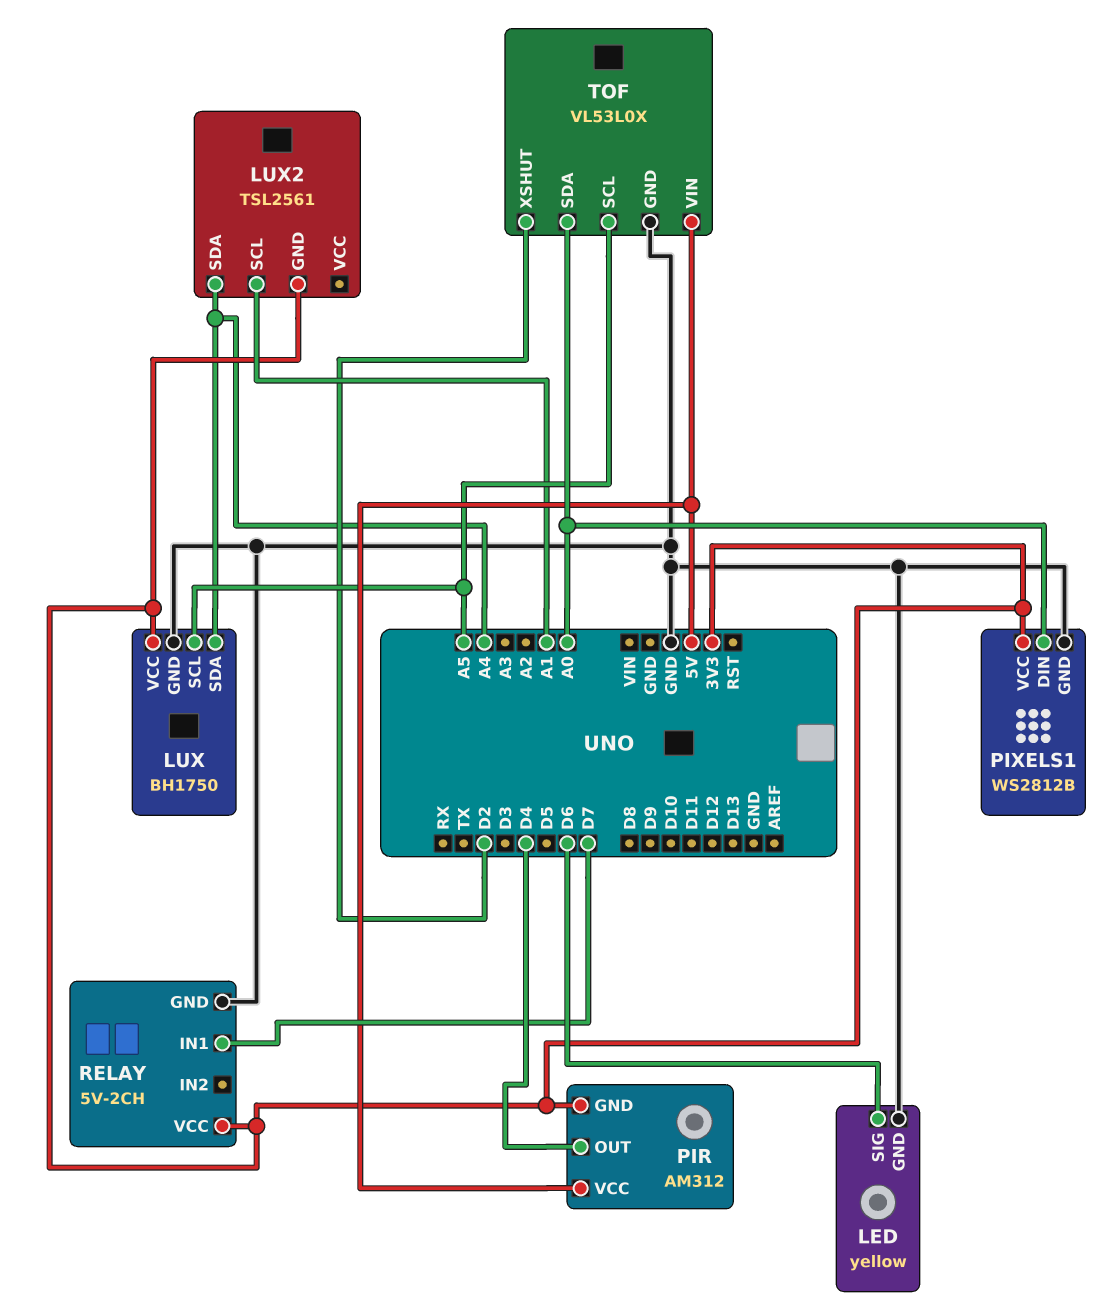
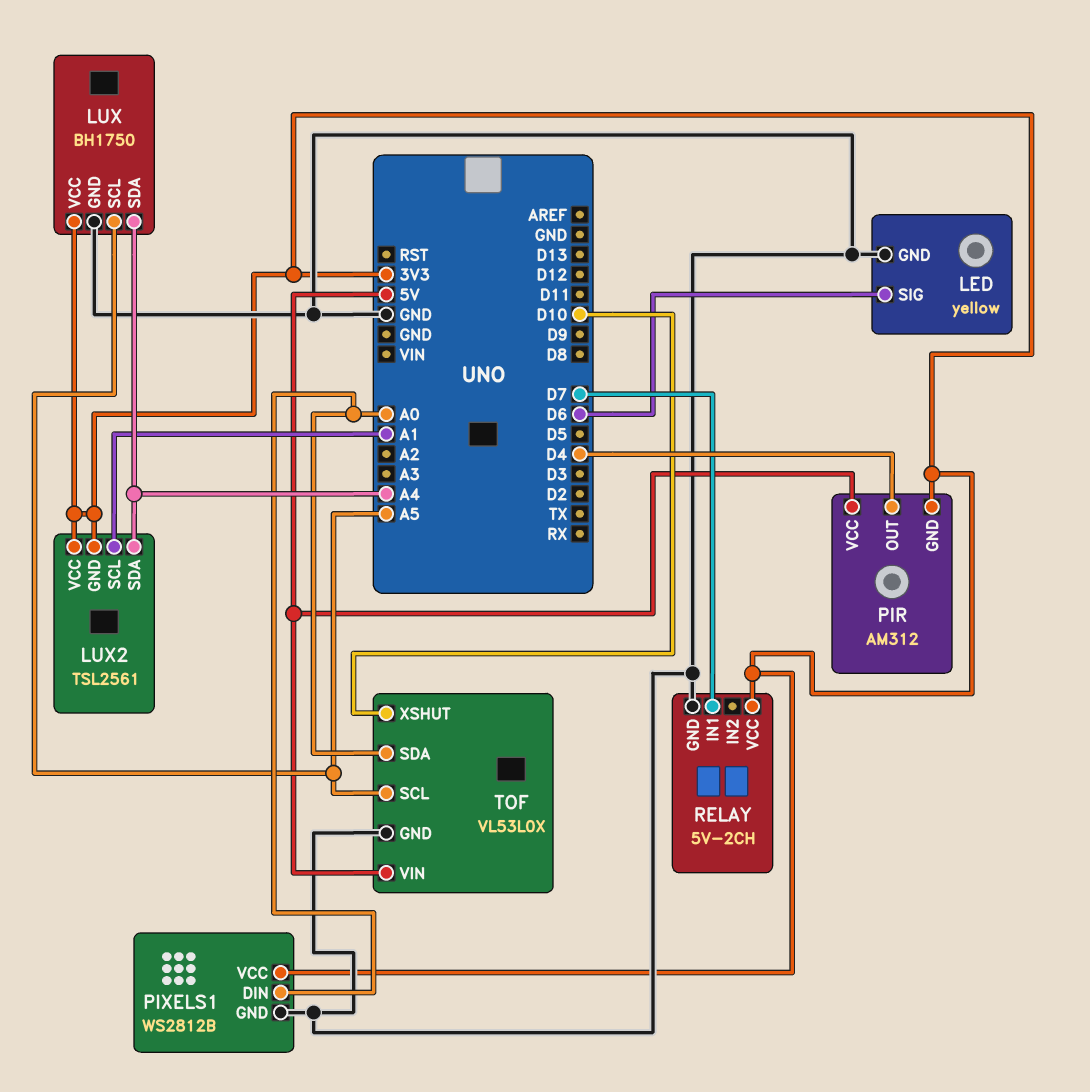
LUX2 pin VCC: none -> 3V3
TOF pin XSHUT: D2 -> D10

